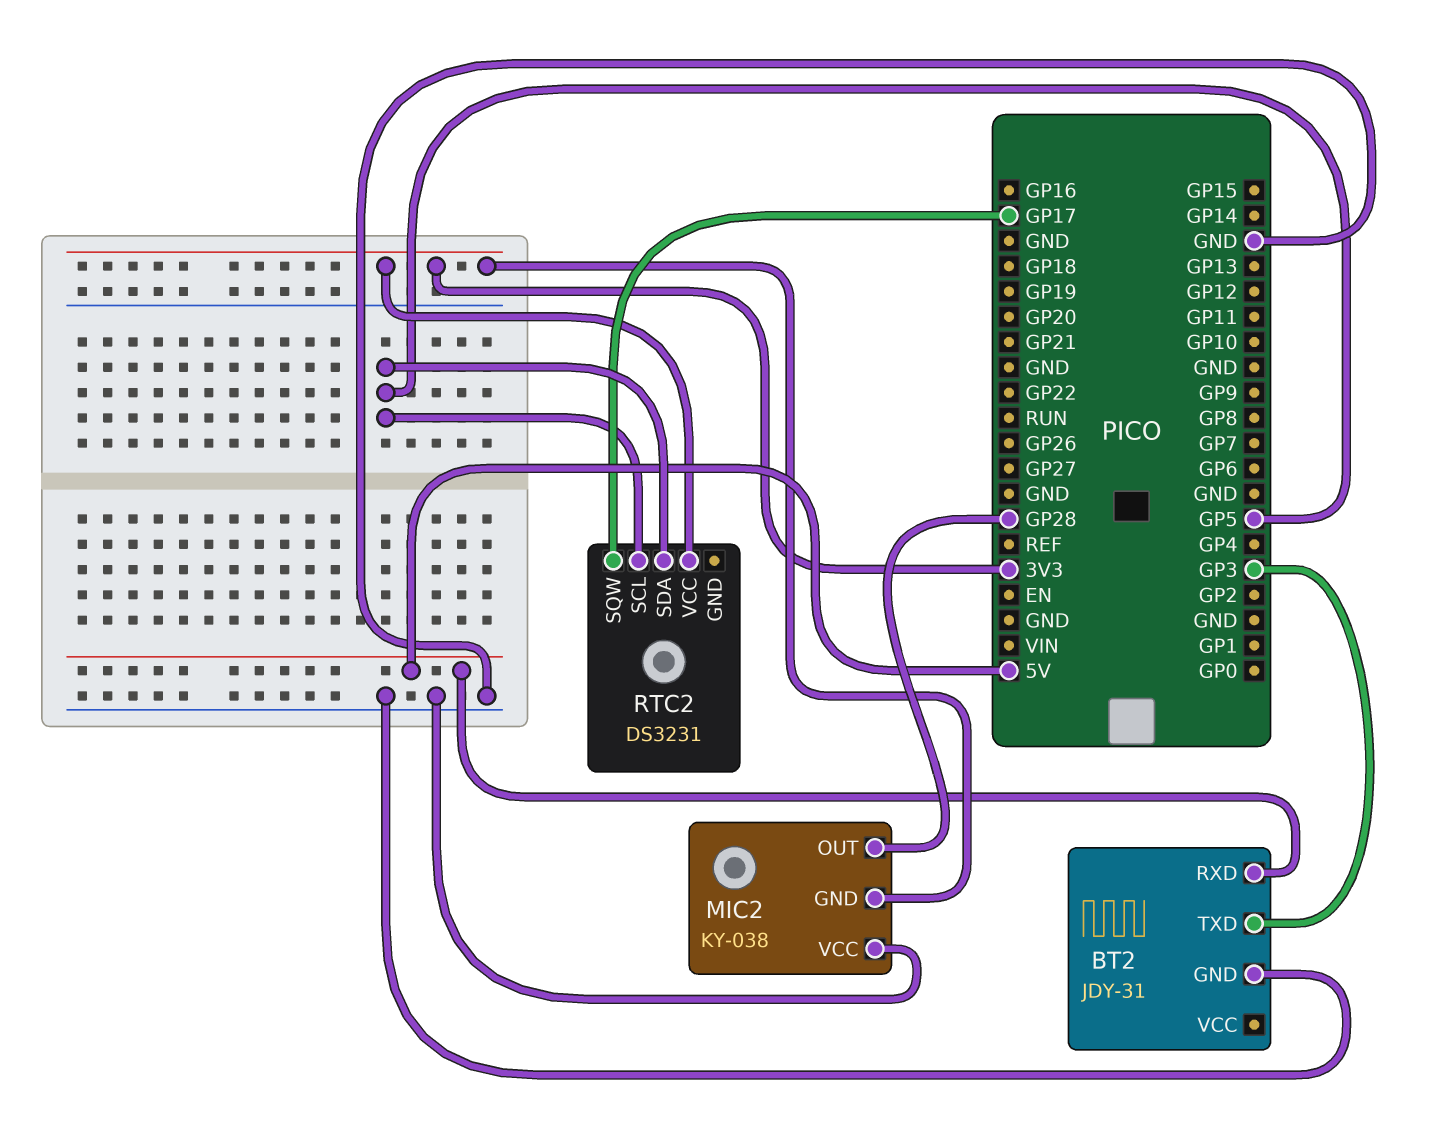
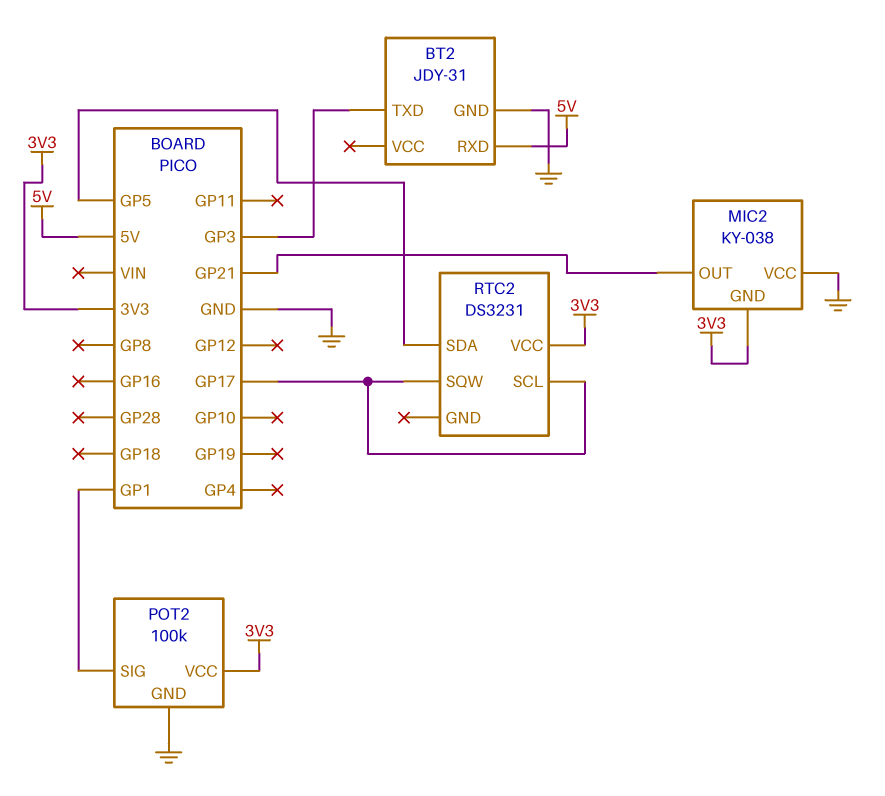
MIC2 pin OUT: GP28 -> GP21
POT2: none -> 100k
POT2 pin GND: none -> GND
POT2 pin SIG: none -> GP1
POT2 pin VCC: none -> 3V3
RTC2 pin SCL: GP5 -> GP17

